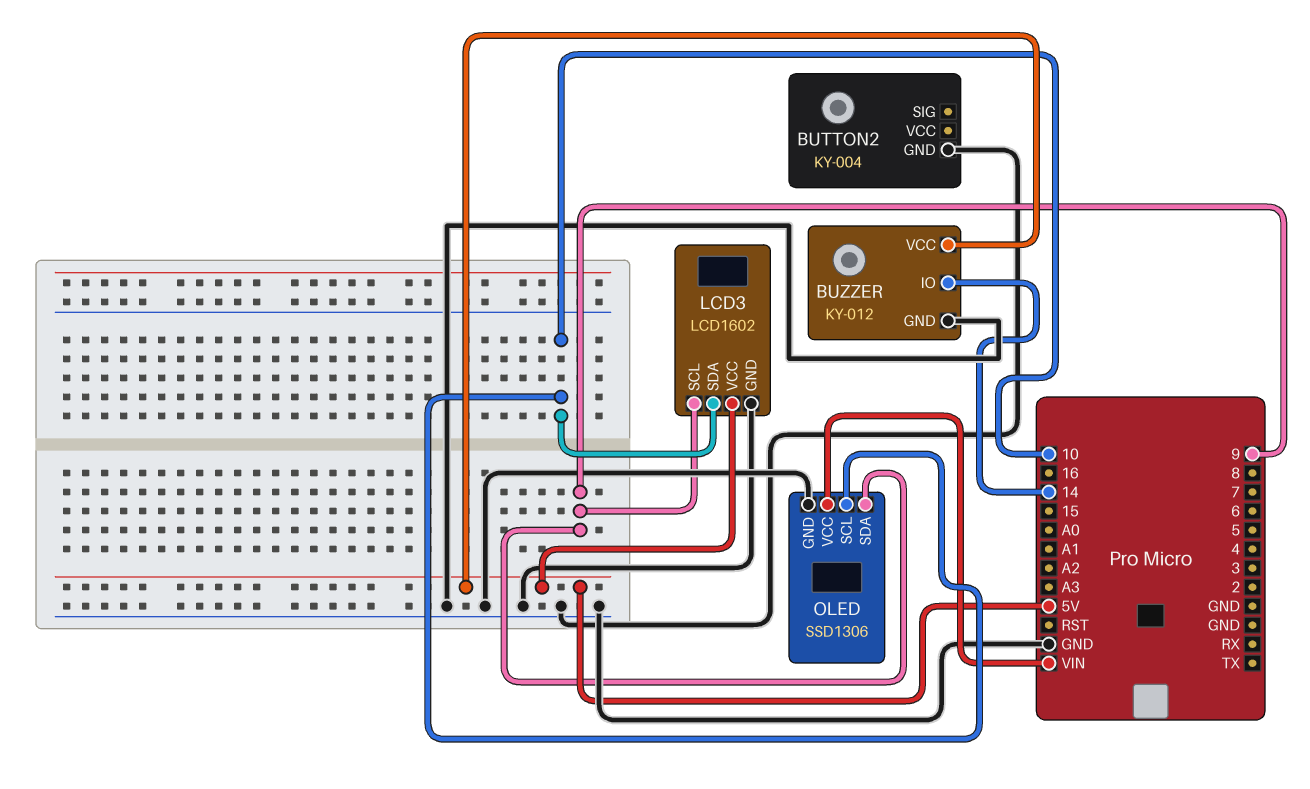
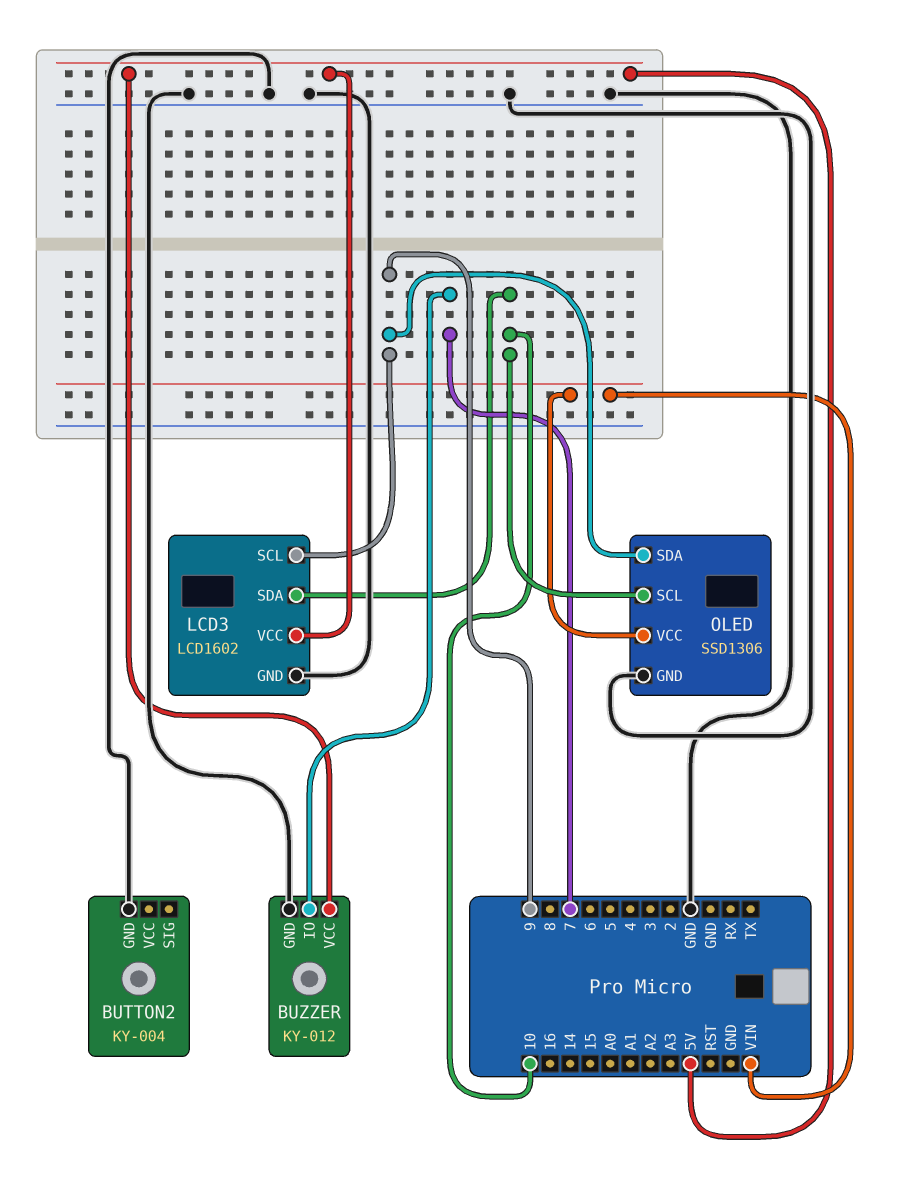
BUZZER pin IO: 14 -> 7

